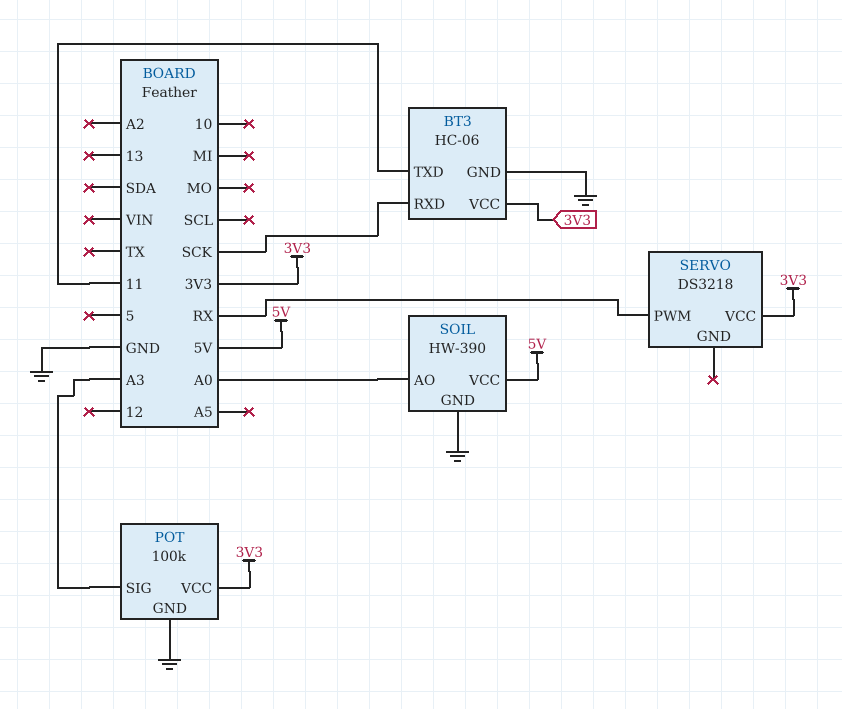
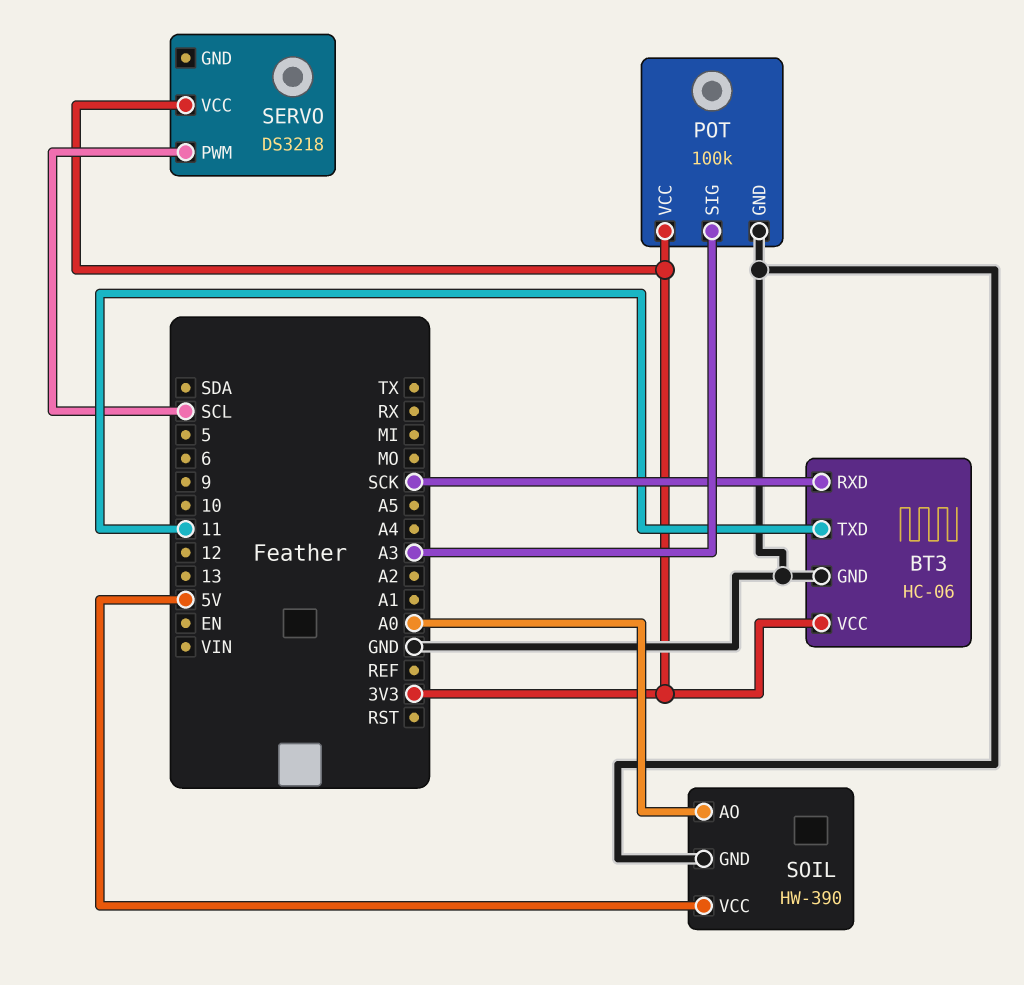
SERVO pin PWM: RX -> SCL

